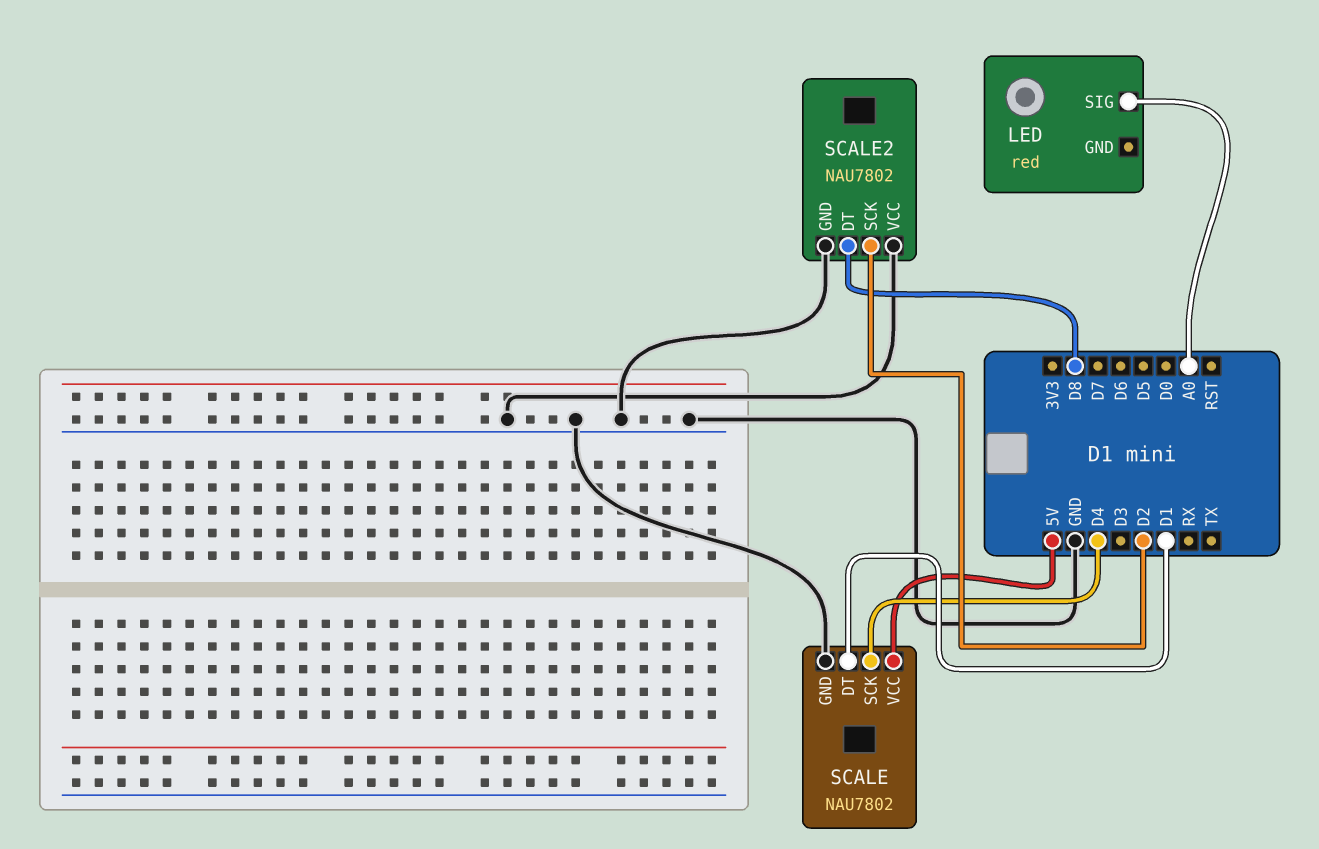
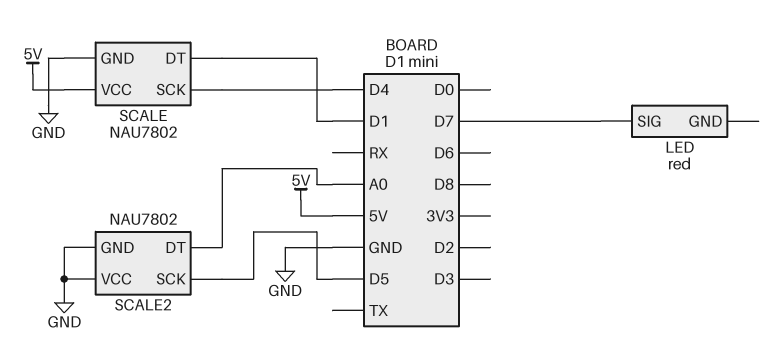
LED pin SIG: A0 -> D7
SCALE2 pin DT: D8 -> A0
SCALE2 pin SCK: D2 -> D5

